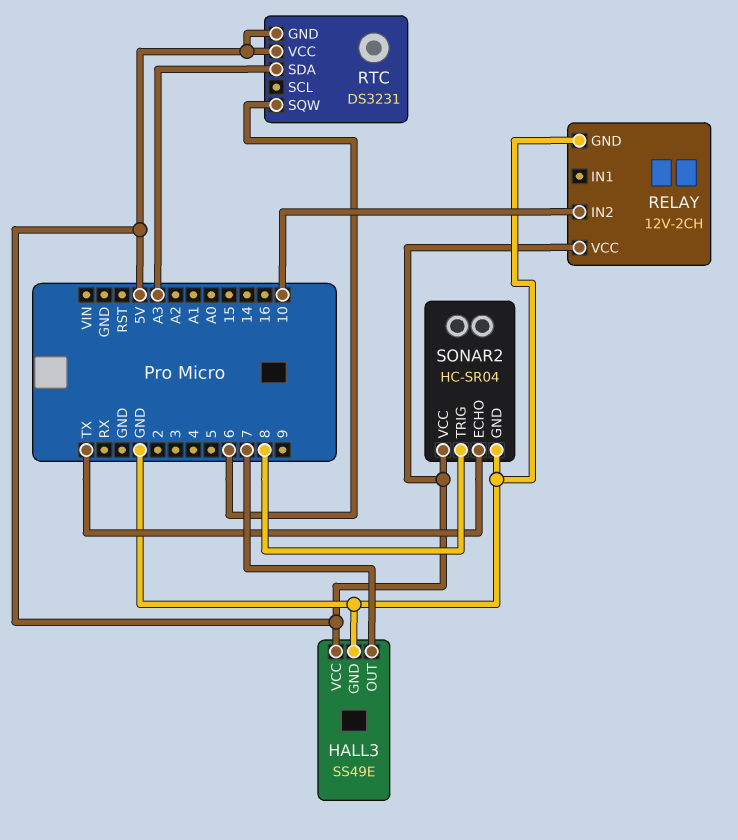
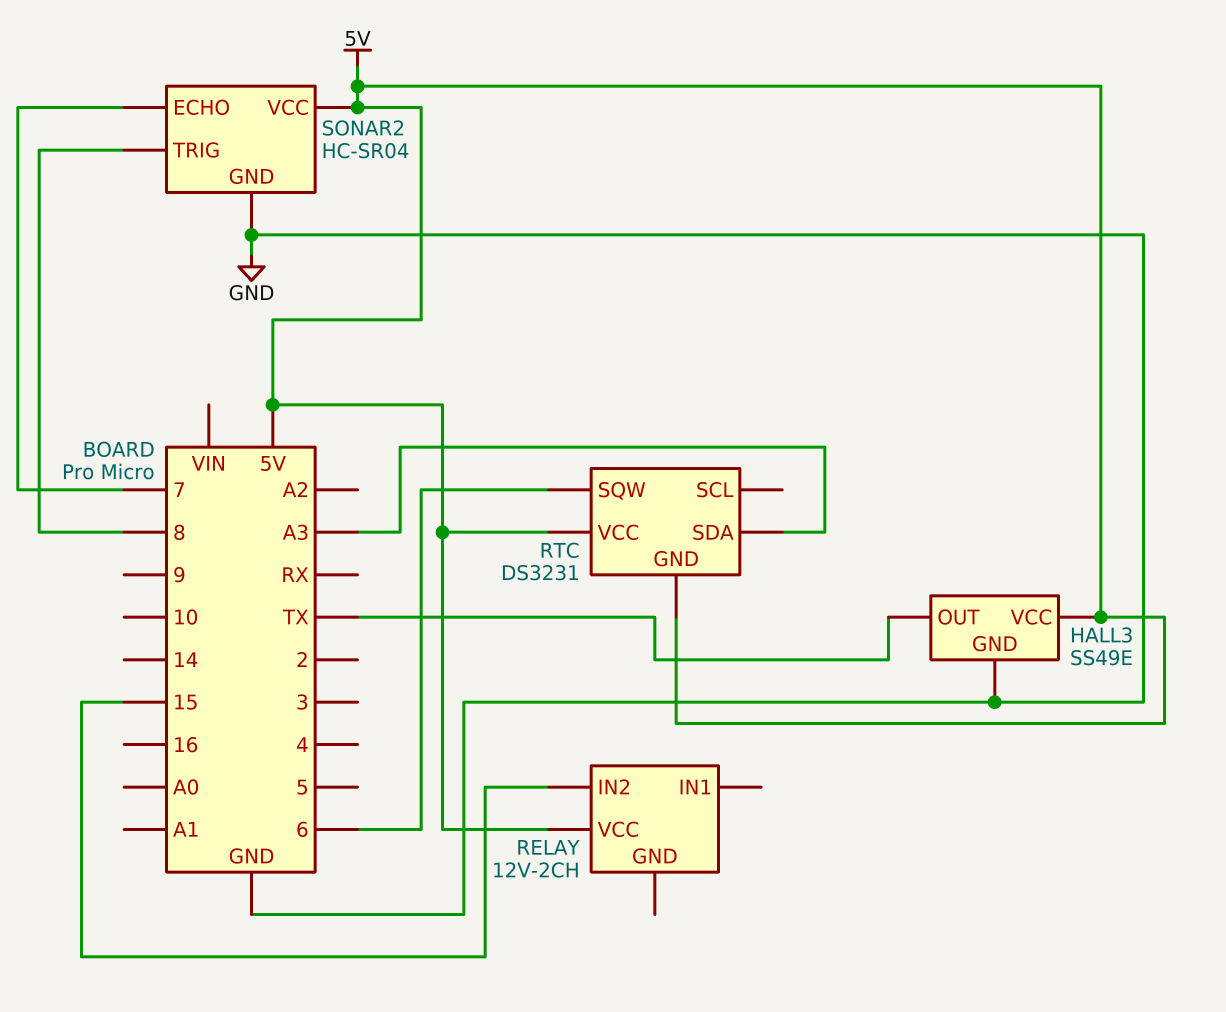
HALL3 pin OUT: 7 -> TX
RELAY pin GND: GND -> none
RELAY pin IN2: 10 -> 15
SONAR2 pin ECHO: TX -> 7

